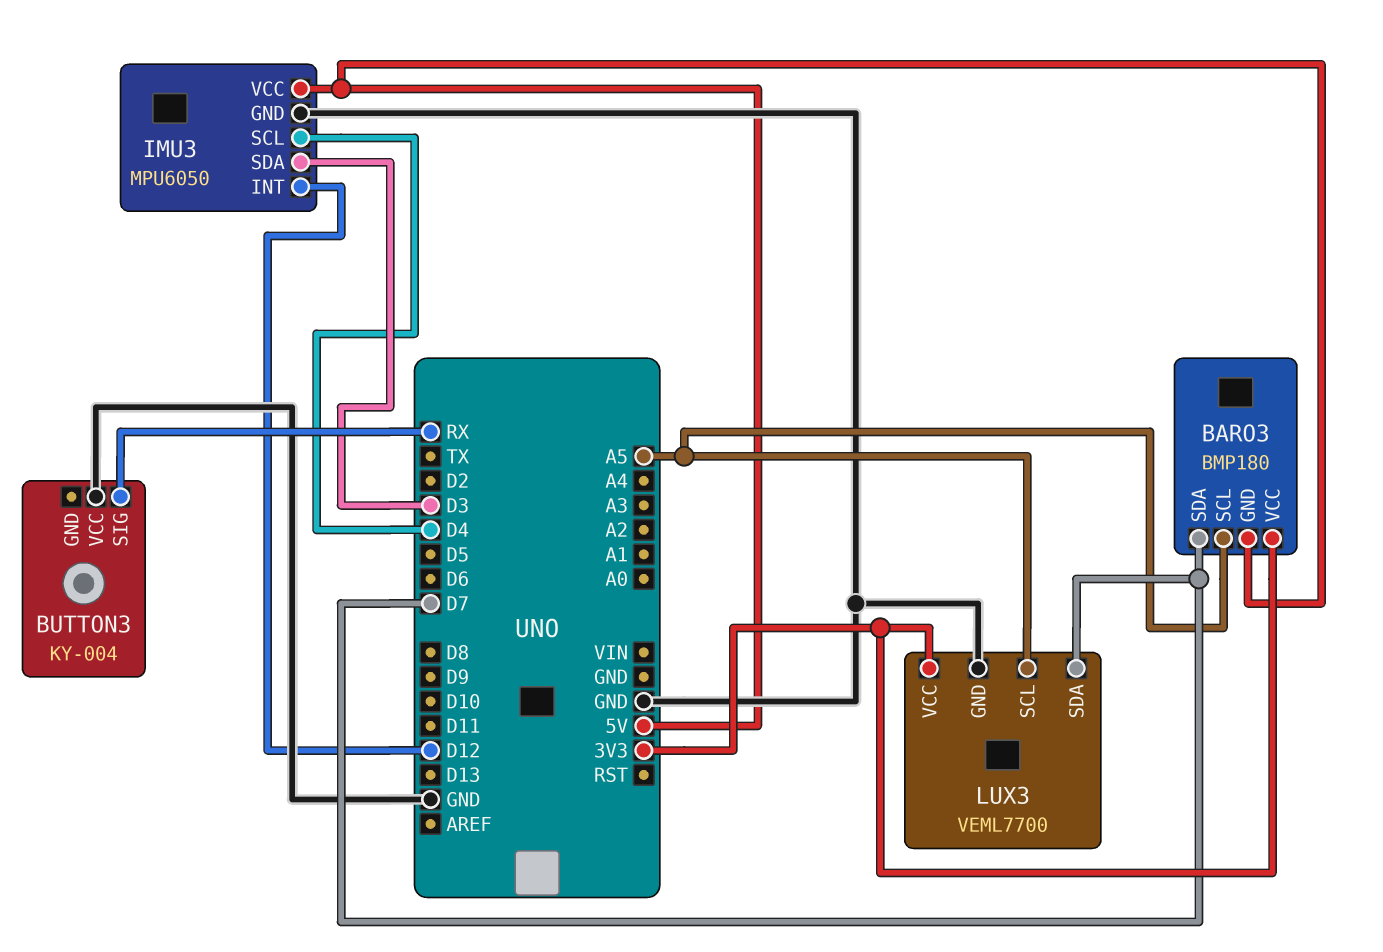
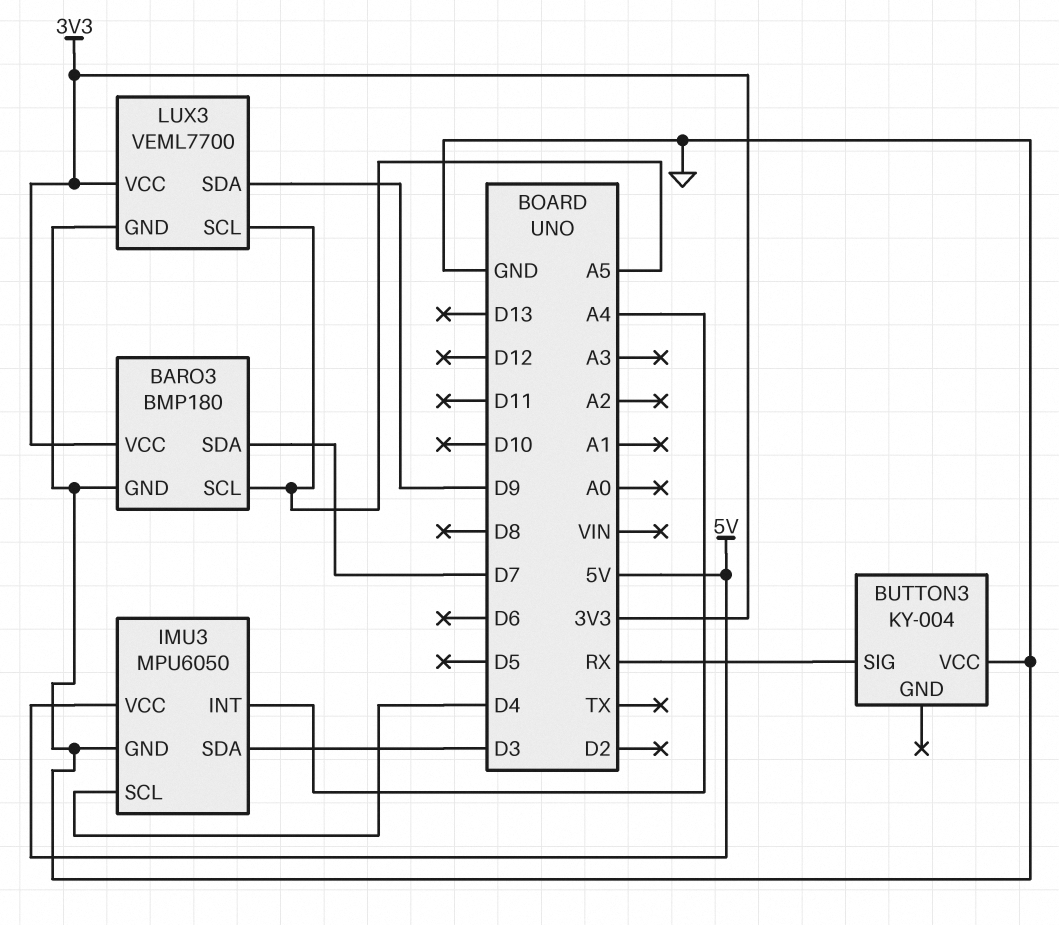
BARO3 pin GND: 5V -> GND
IMU3 pin INT: D12 -> A4
LUX3 pin SDA: D7 -> D9

